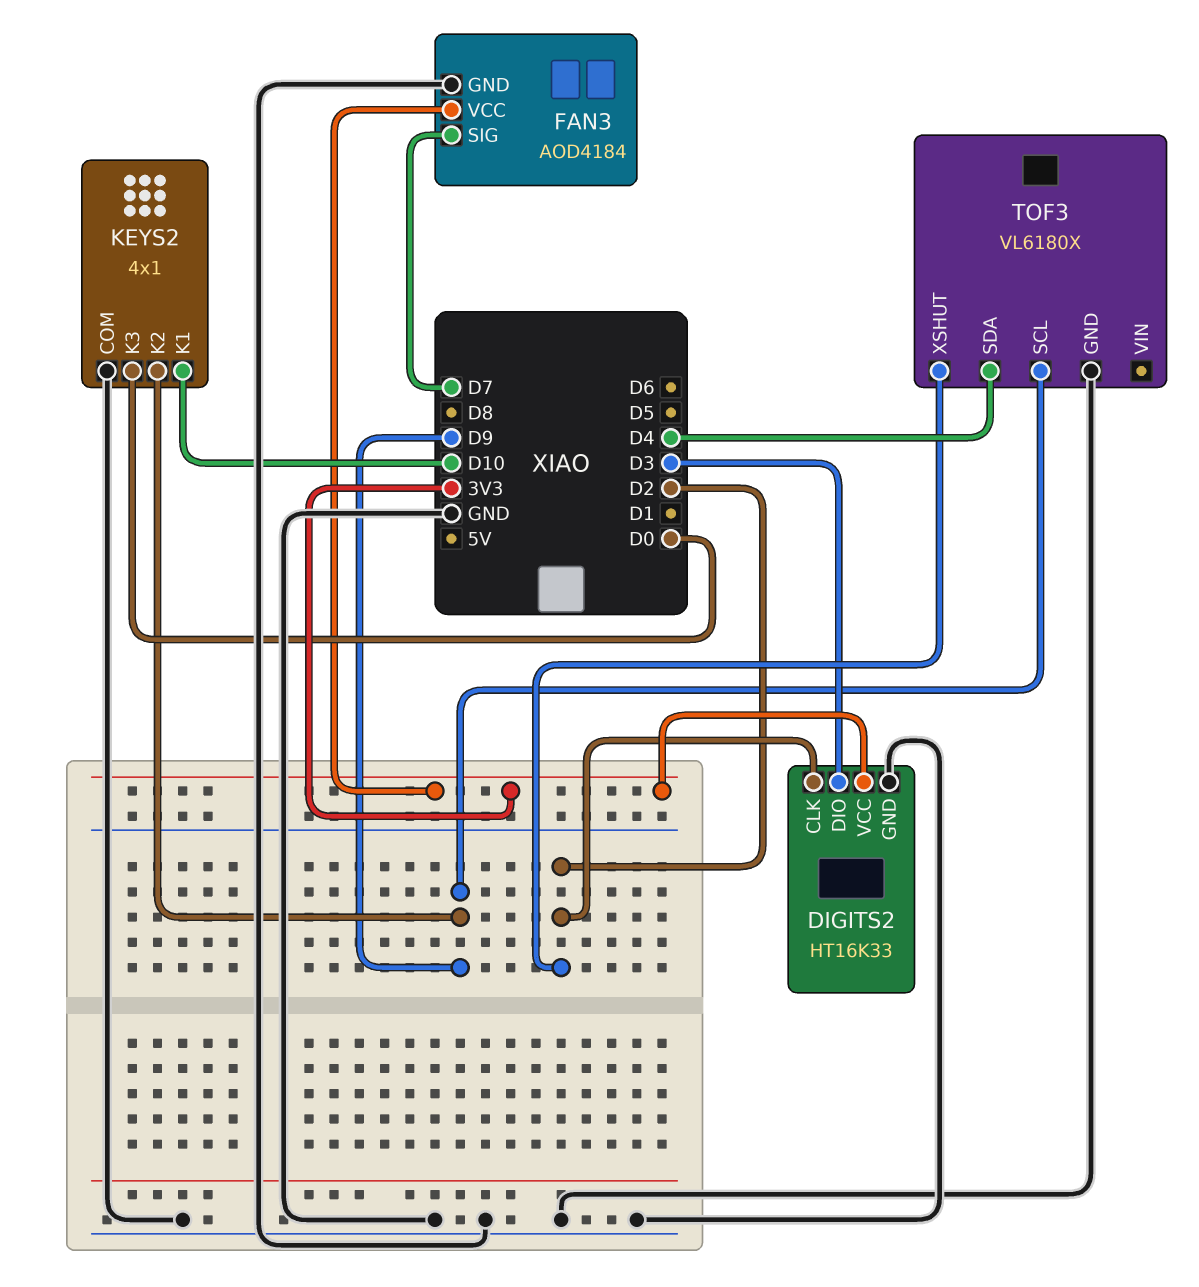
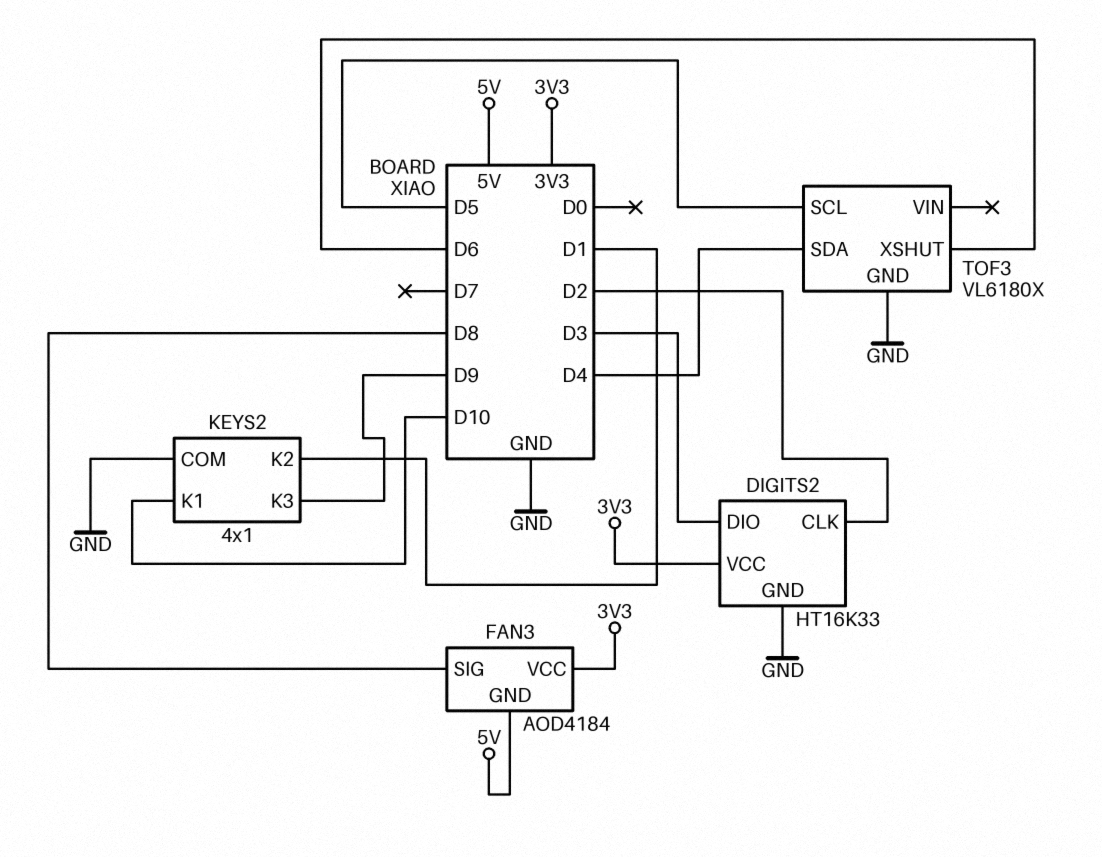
FAN3 pin GND: GND -> 5V
FAN3 pin SIG: D7 -> D8
KEYS2 pin K2: D9 -> D1
KEYS2 pin K3: D0 -> D9
TOF3 pin SCL: D9 -> D5
TOF3 pin XSHUT: D2 -> D6

